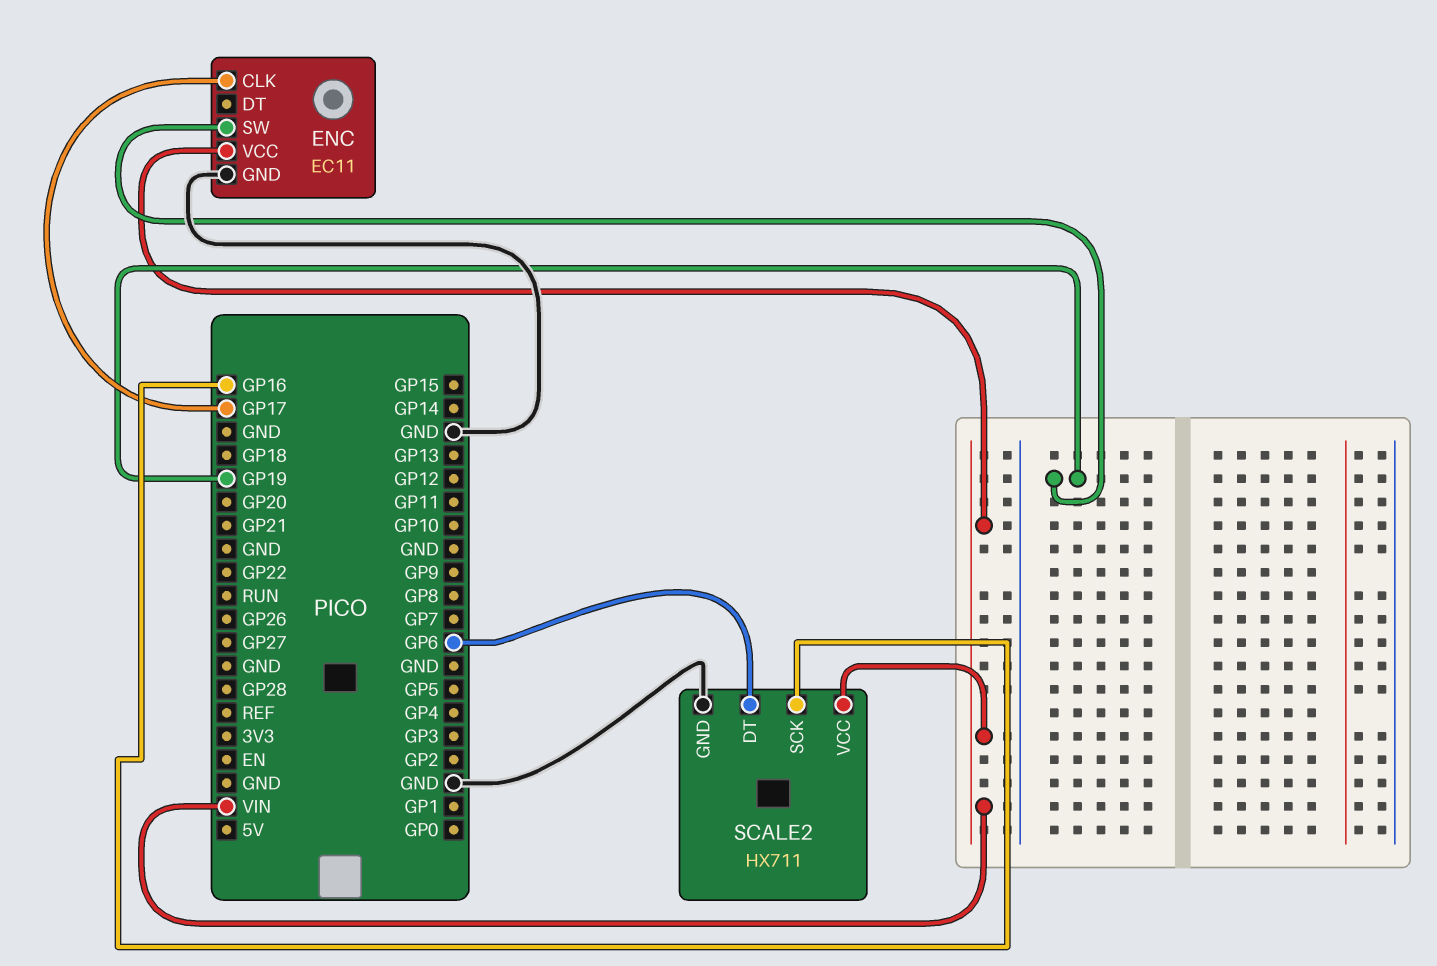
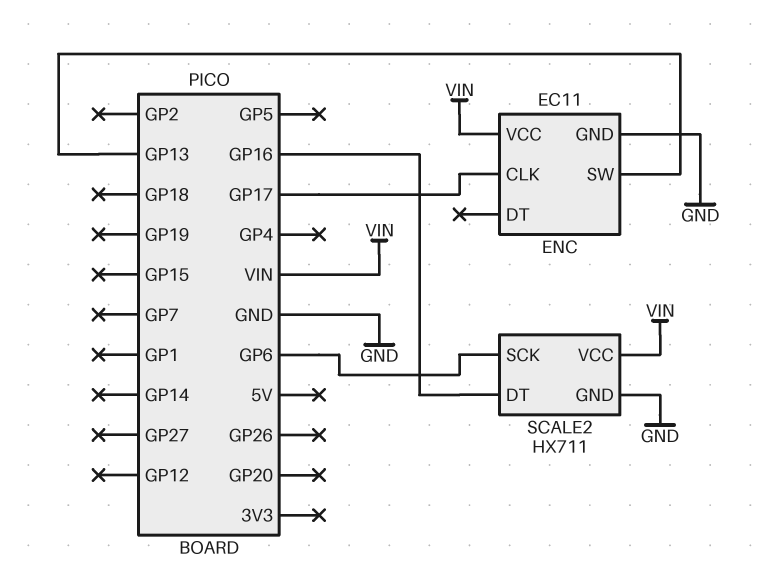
ENC pin SW: GP19 -> GP13
SCALE2 pin DT: GP6 -> GP16
SCALE2 pin SCK: GP16 -> GP6

